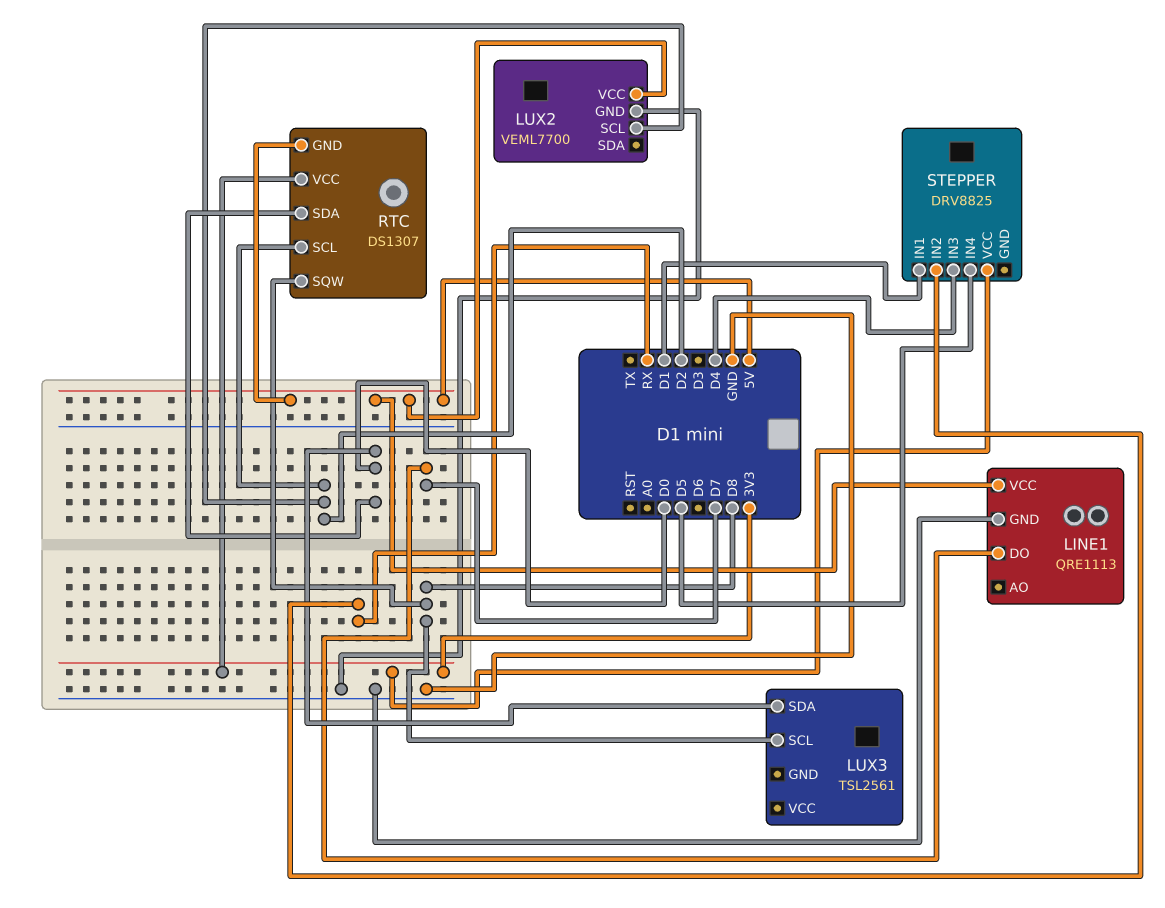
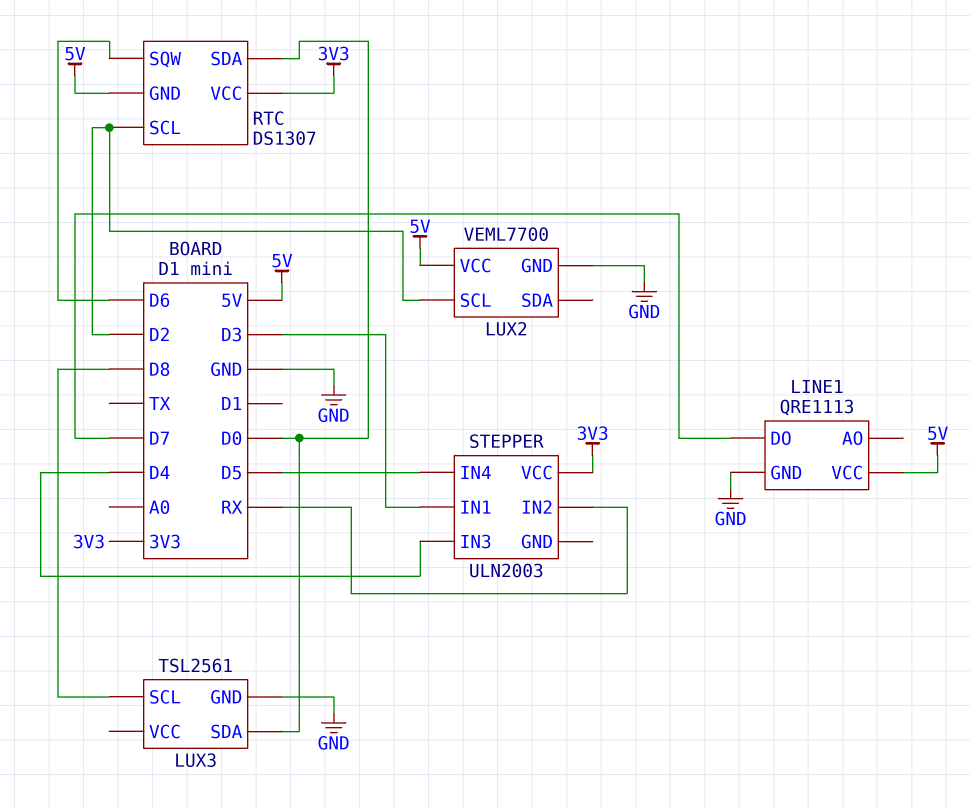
LUX3 pin GND: none -> GND
RTC pin SQW: D8 -> D6
STEPPER: DRV8825 -> ULN2003
STEPPER pin IN1: D1 -> D3

